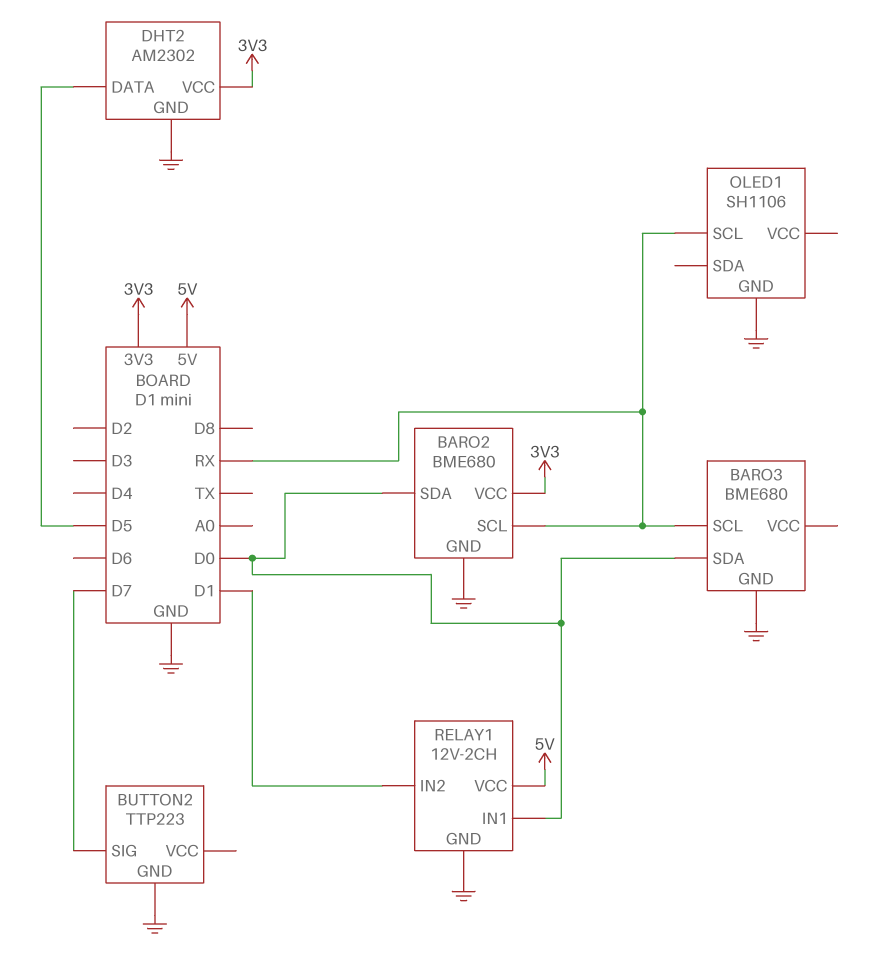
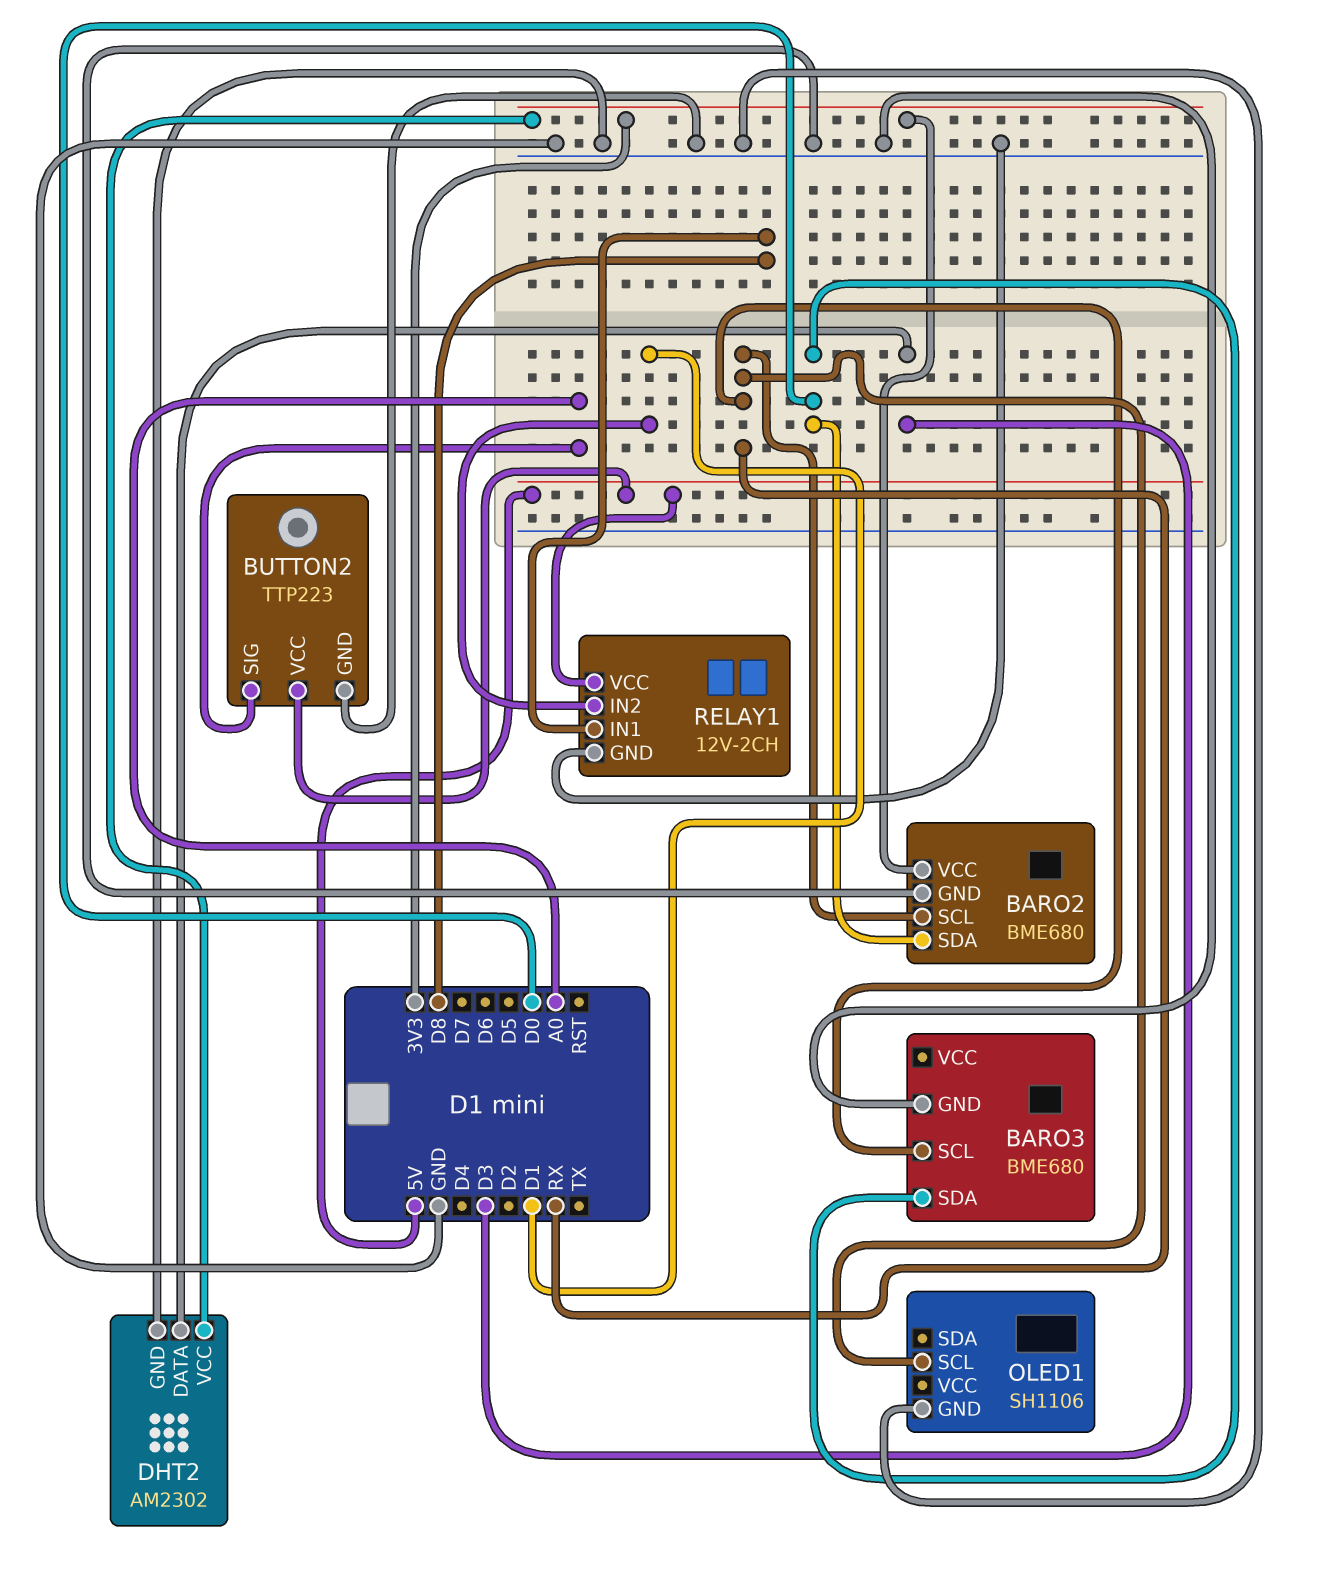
BUTTON2 pin SIG: D7 -> A0
BUTTON2 pin VCC: none -> 5V
DHT2 pin DATA: D5 -> D3
RELAY1 pin IN1: D0 -> D8

